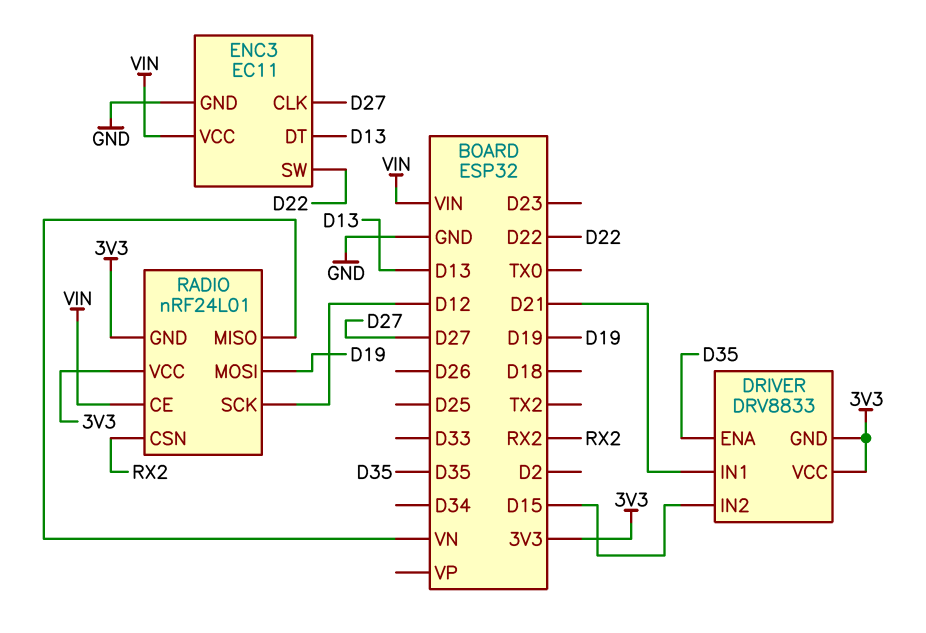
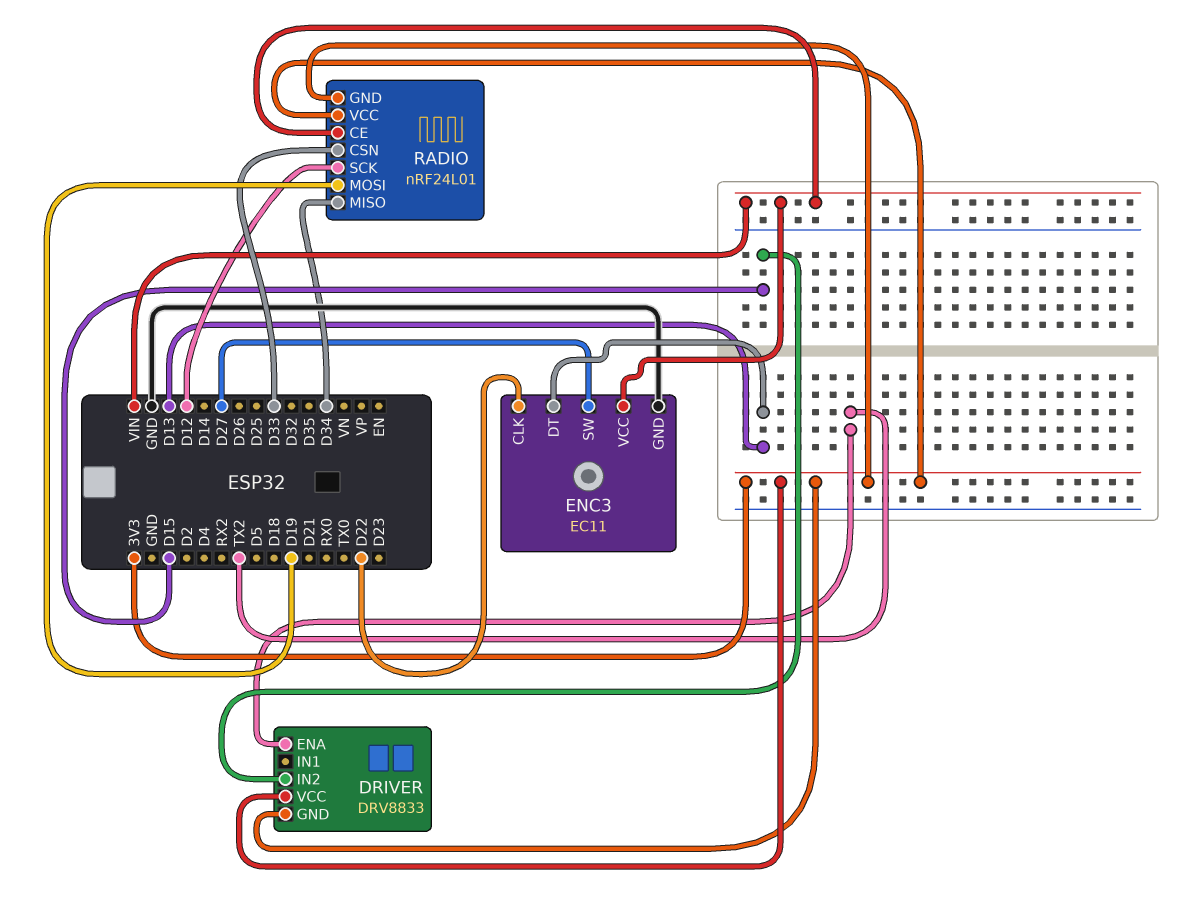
DRIVER pin ENA: D35 -> TX2
DRIVER pin IN1: D21 -> none
ENC3 pin CLK: D27 -> D22
ENC3 pin SW: D22 -> D27
RADIO pin CSN: RX2 -> D33
RADIO pin MISO: VN -> D34

